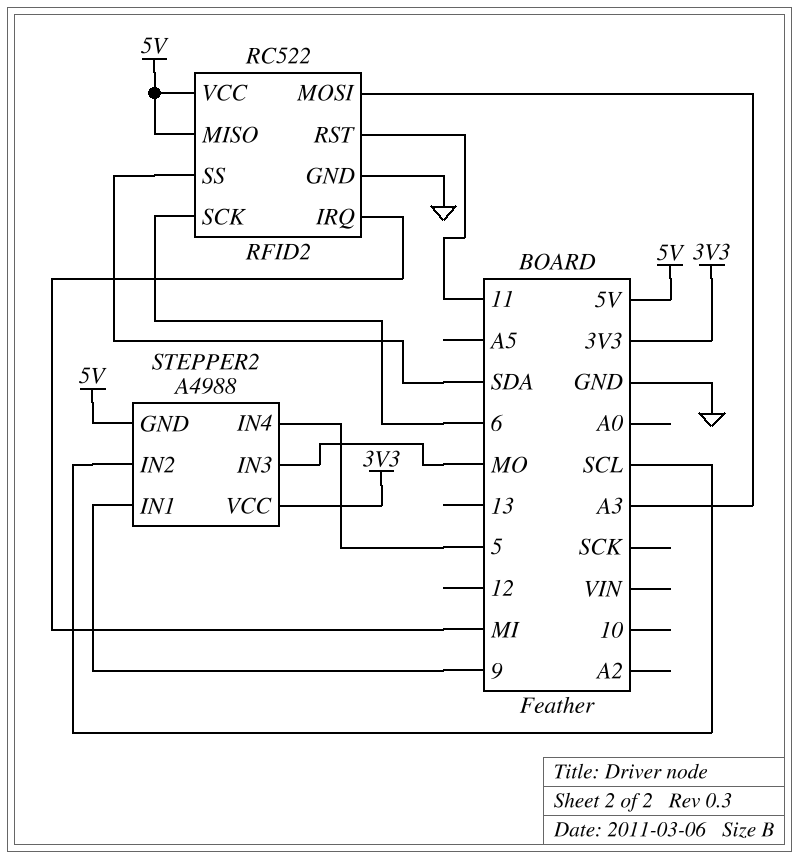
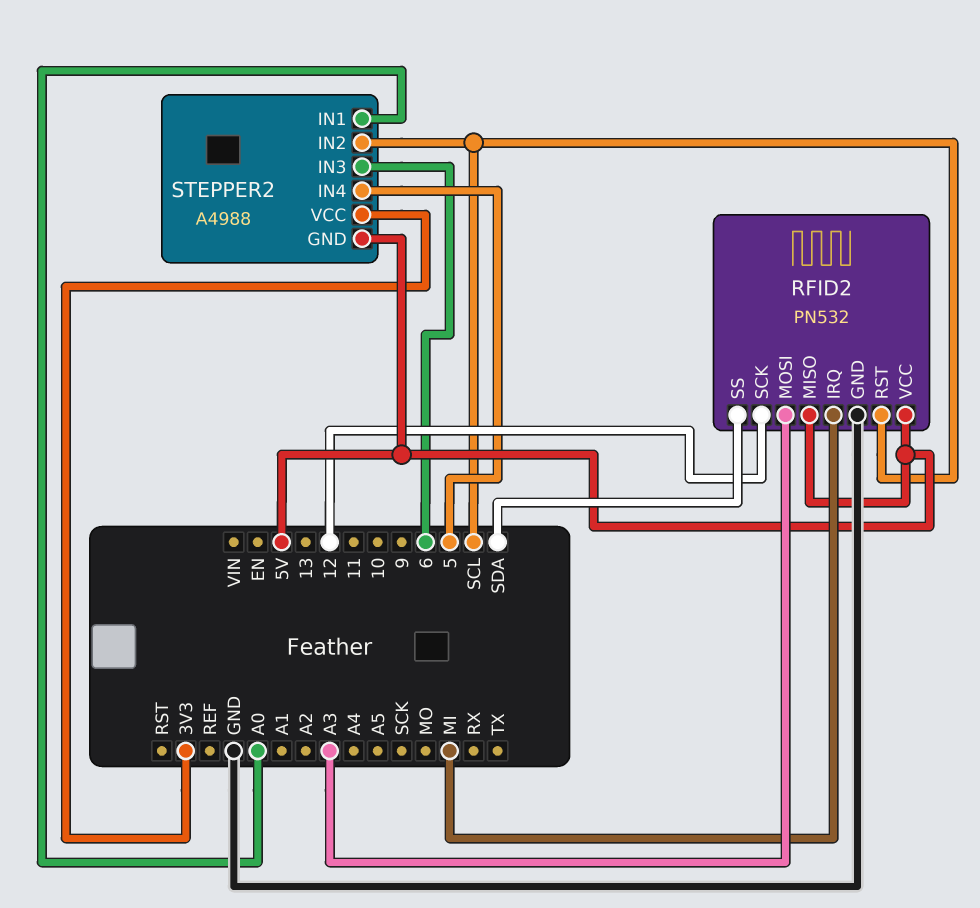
RFID2: RC522 -> PN532
RFID2 pin RST: 11 -> SCL
RFID2 pin SCK: 6 -> 12
STEPPER2 pin IN1: 9 -> A0
STEPPER2 pin IN3: MO -> 6

